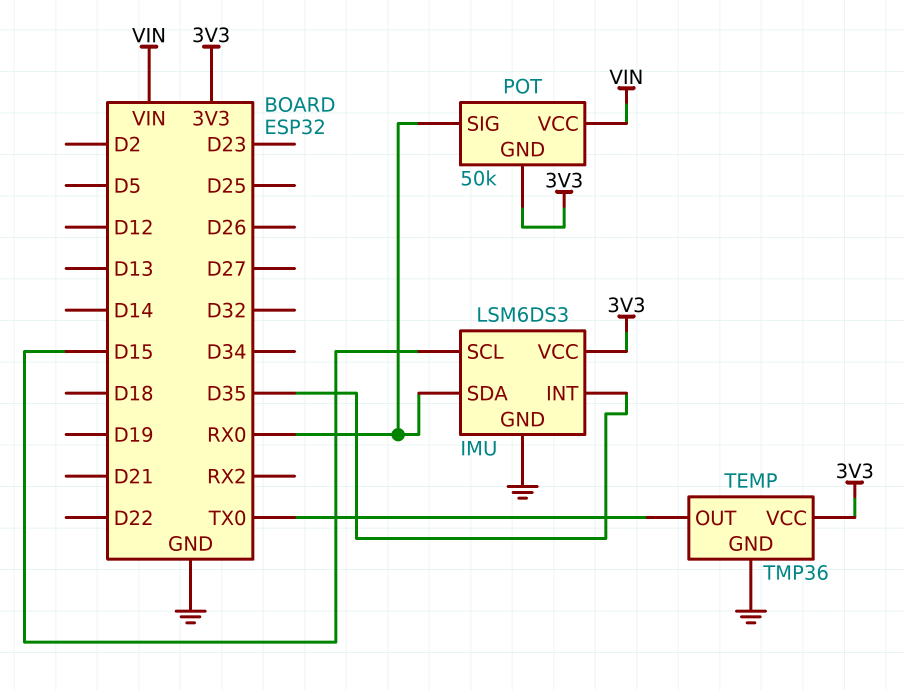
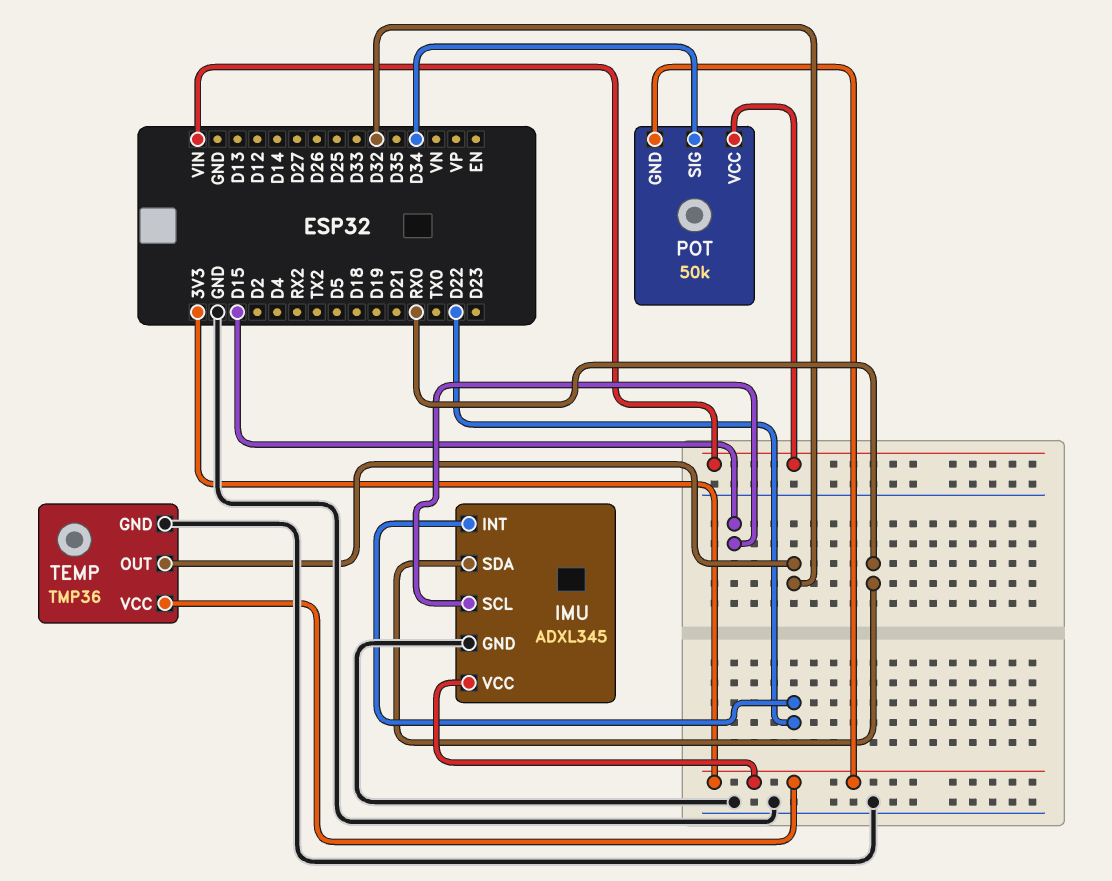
IMU: LSM6DS3 -> ADXL345
IMU pin INT: D35 -> D22
POT pin SIG: RX0 -> D34
TEMP pin OUT: TX0 -> D32

